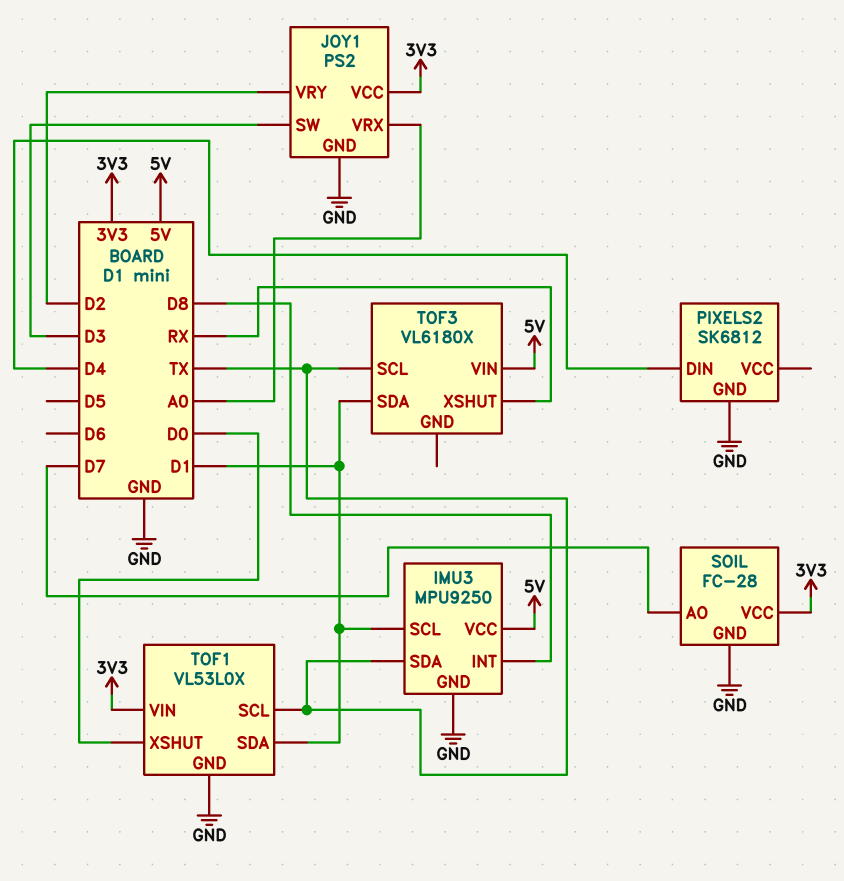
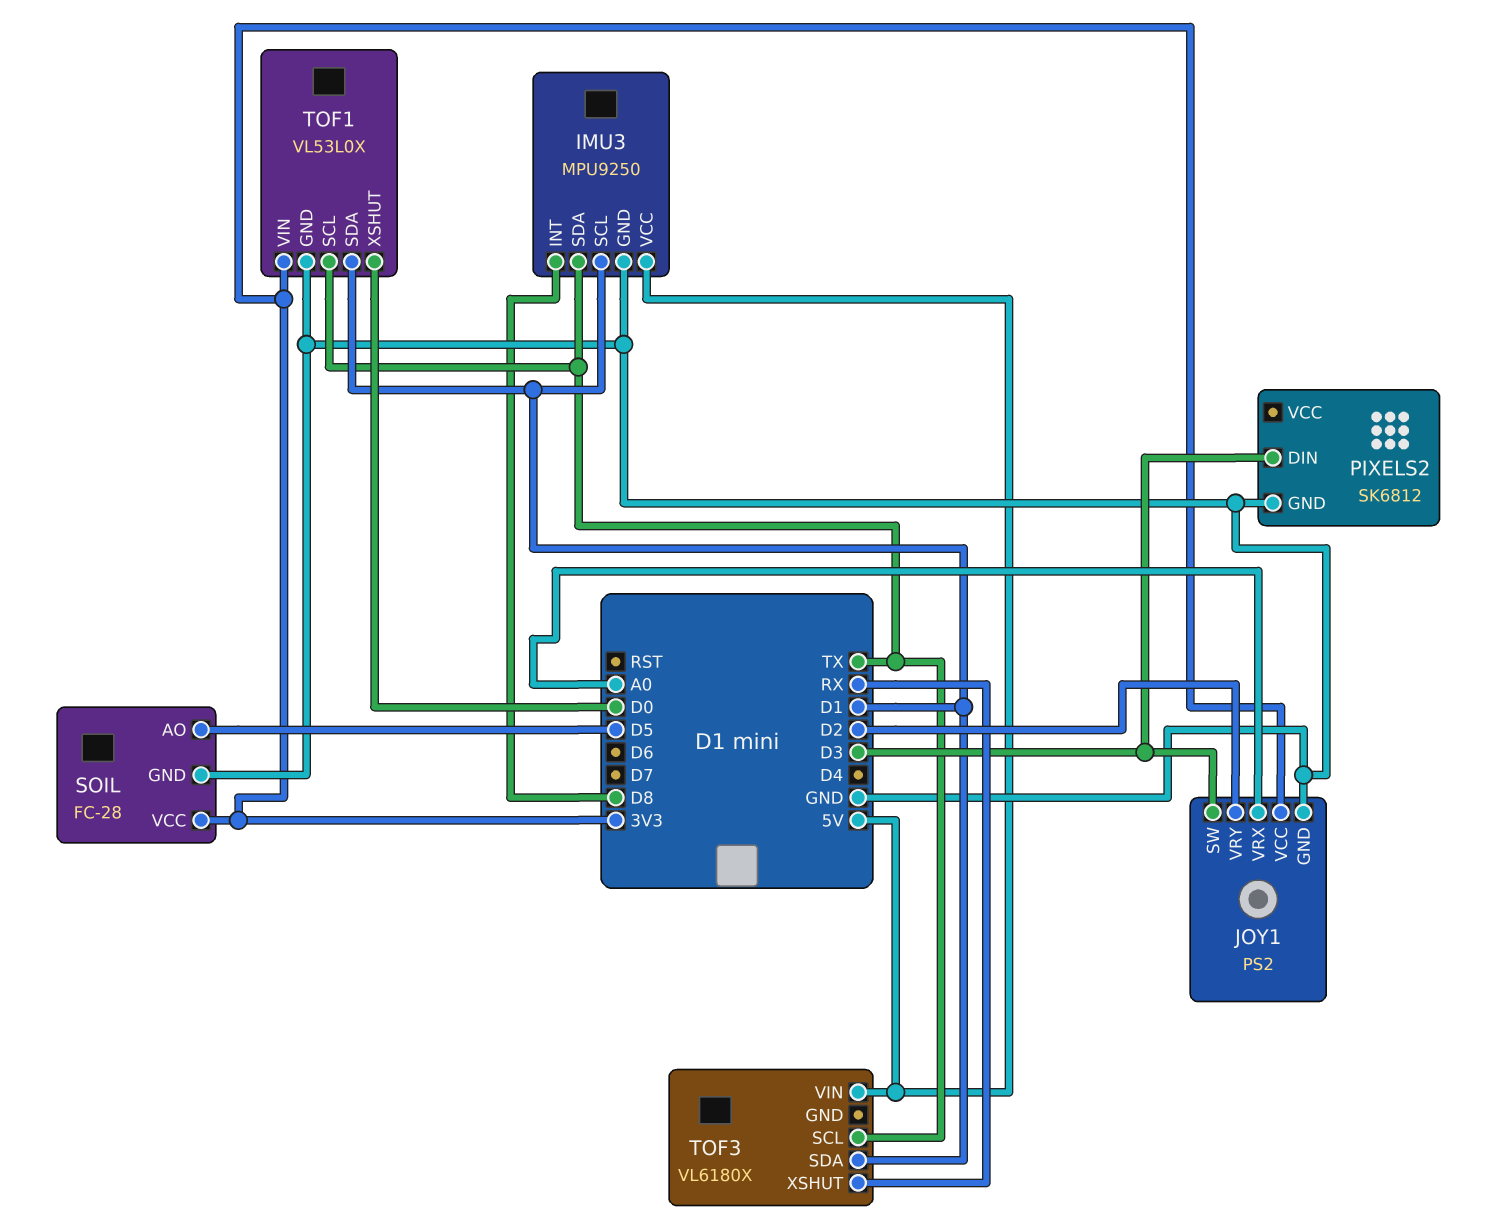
PIXELS2 pin DIN: D4 -> D3
SOIL pin AO: D7 -> D5

